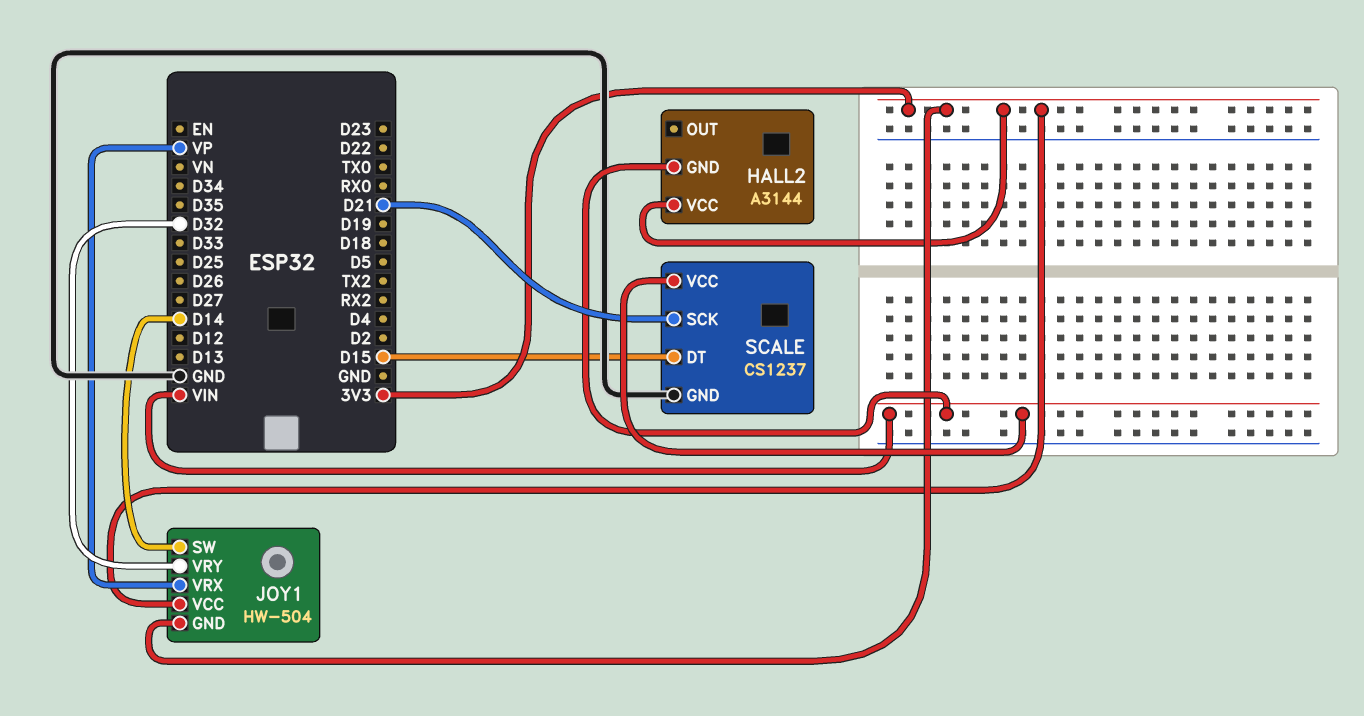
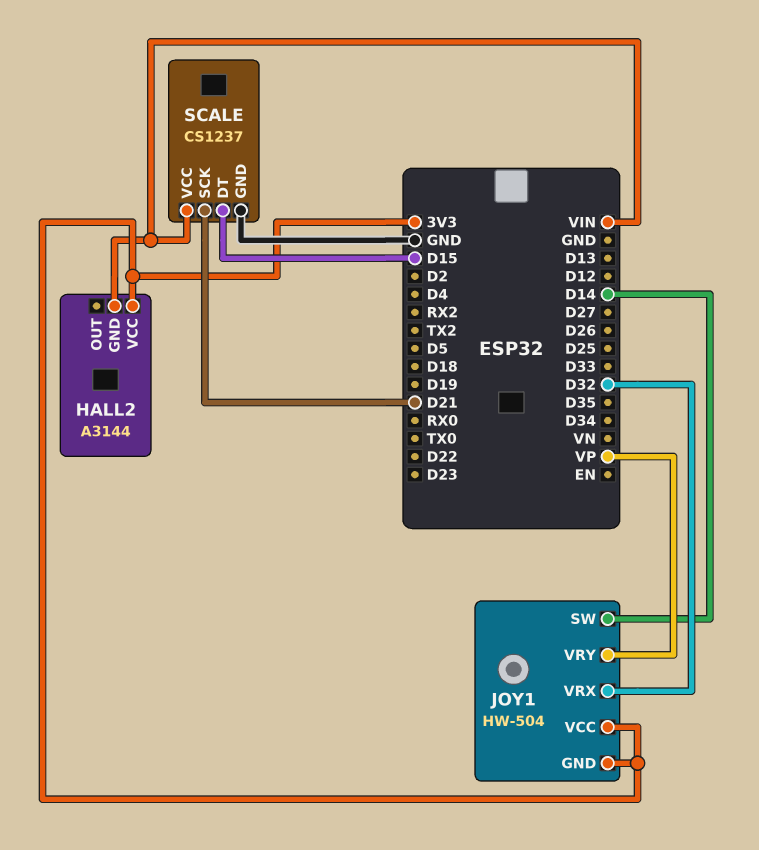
JOY1 pin VRX: VP -> D32
JOY1 pin VRY: D32 -> VP

